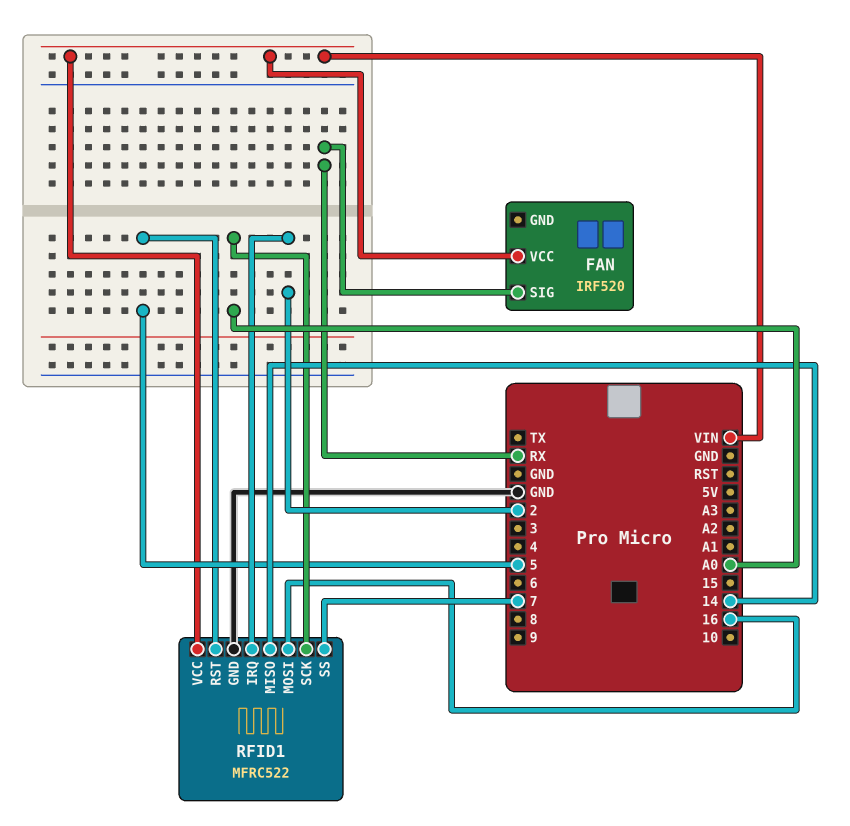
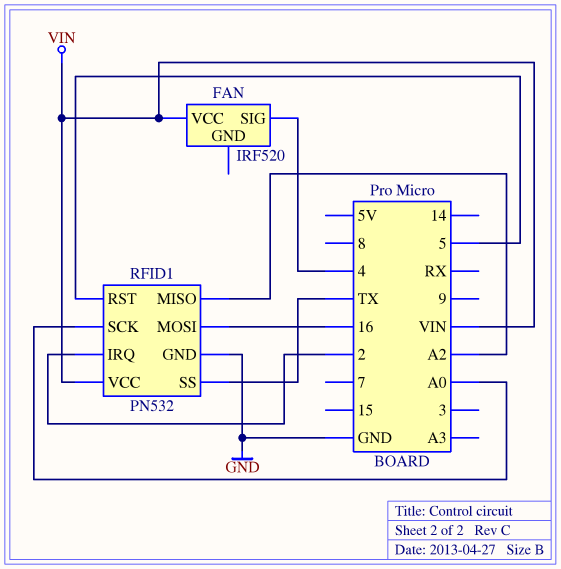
FAN pin SIG: RX -> 4
RFID1: MFRC522 -> PN532
RFID1 pin MISO: 14 -> A2
RFID1 pin SS: 7 -> TX

